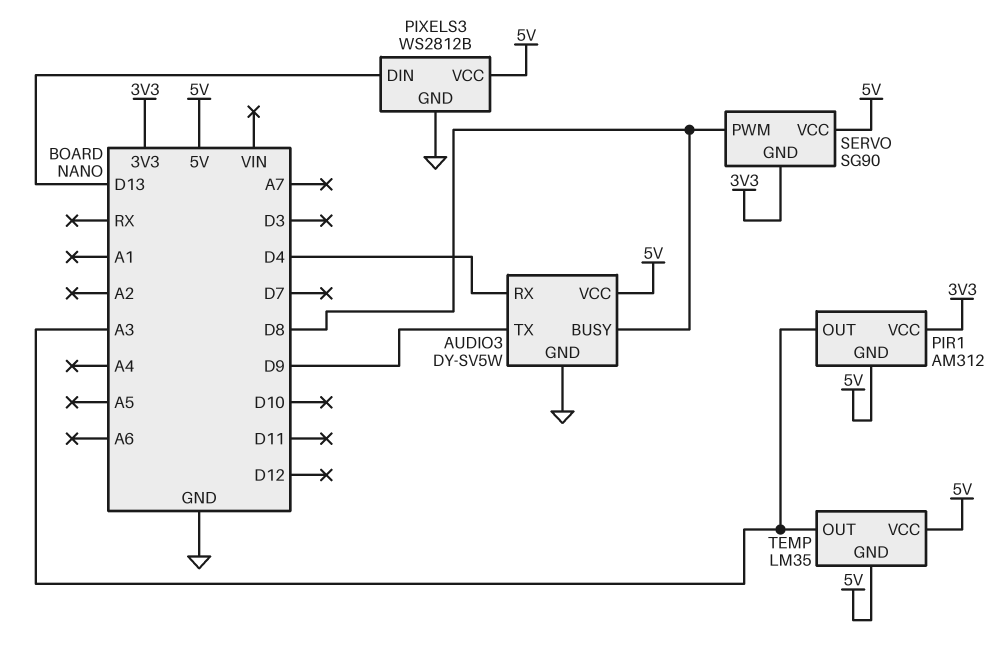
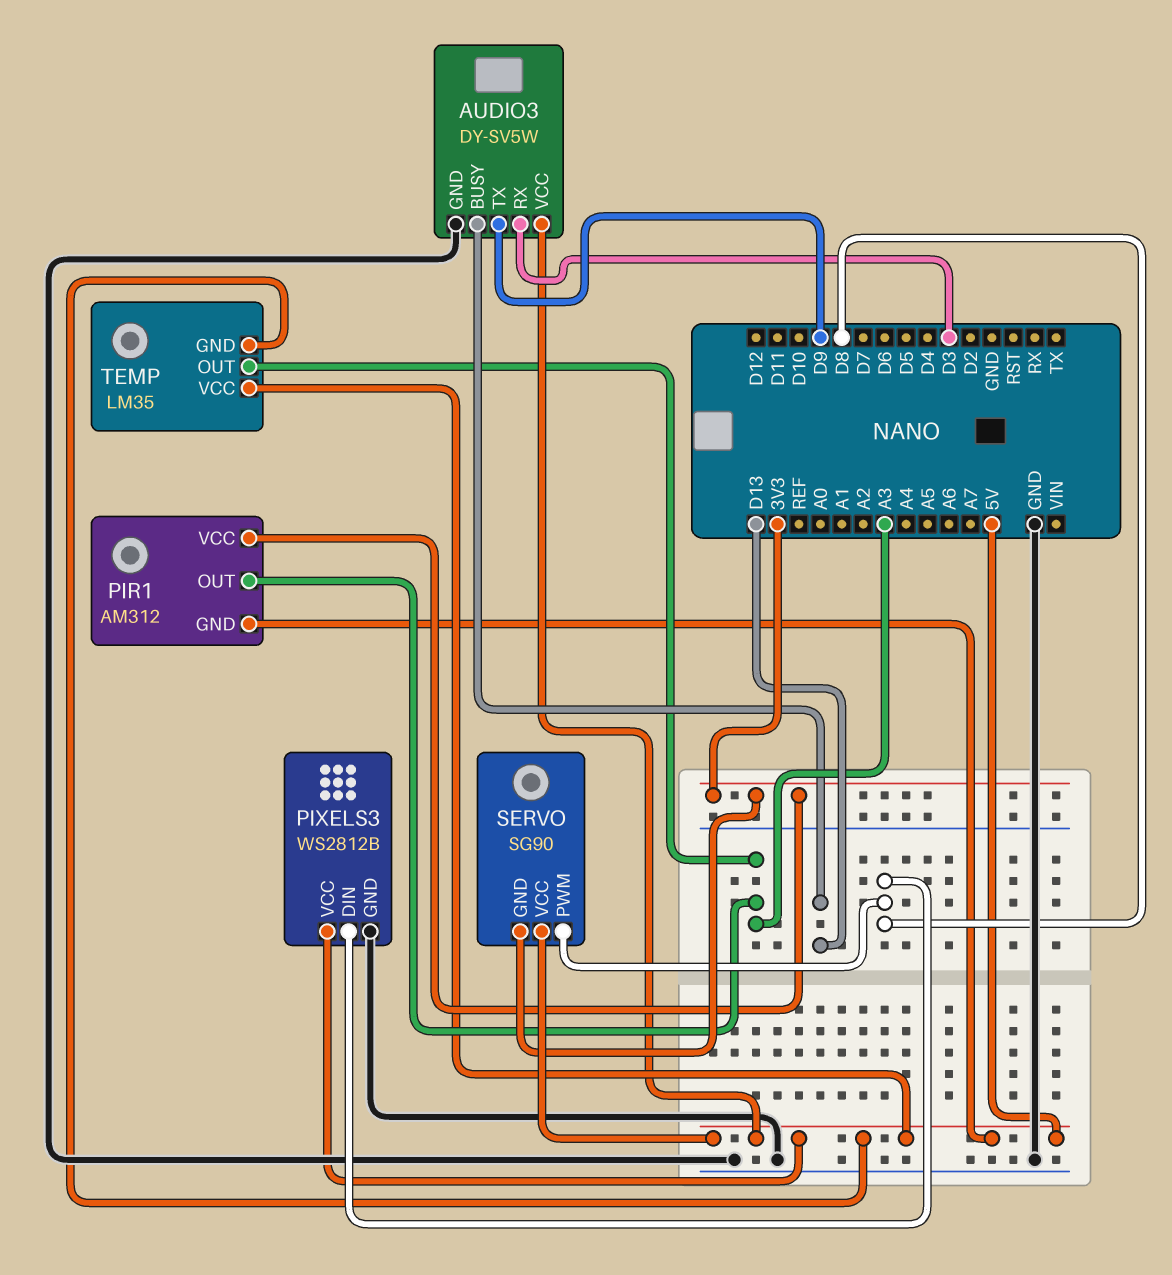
AUDIO3 pin BUSY: D8 -> D13
AUDIO3 pin RX: D4 -> D3
PIXELS3 pin DIN: D13 -> D8

